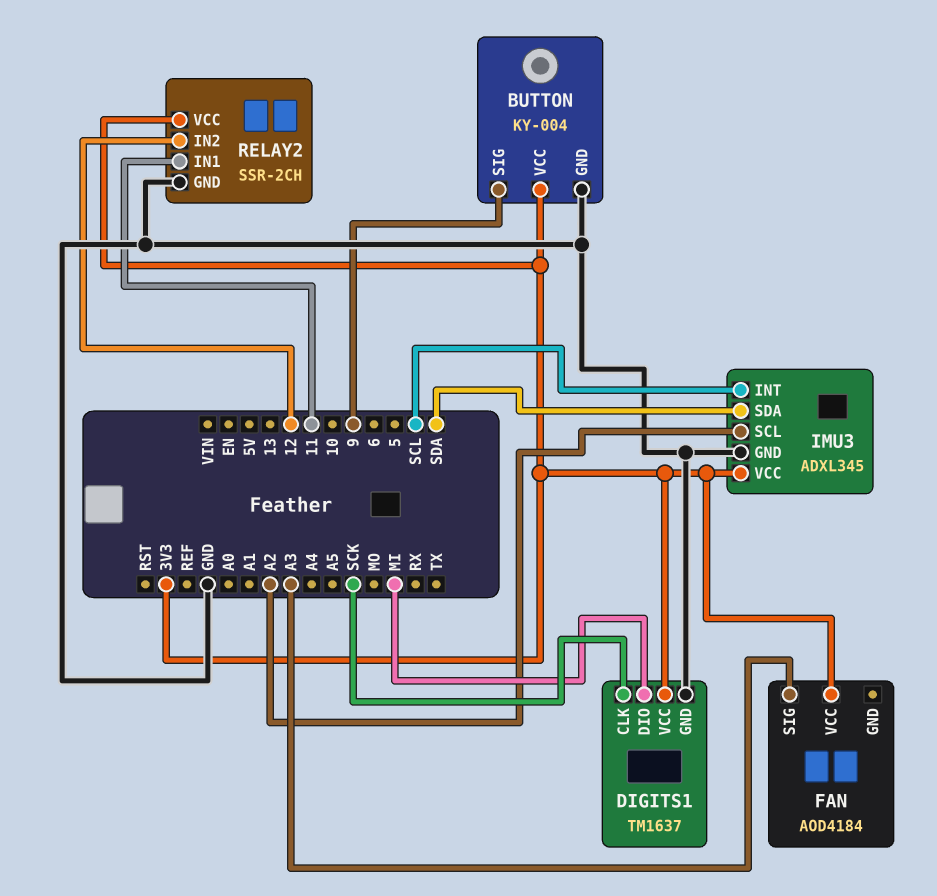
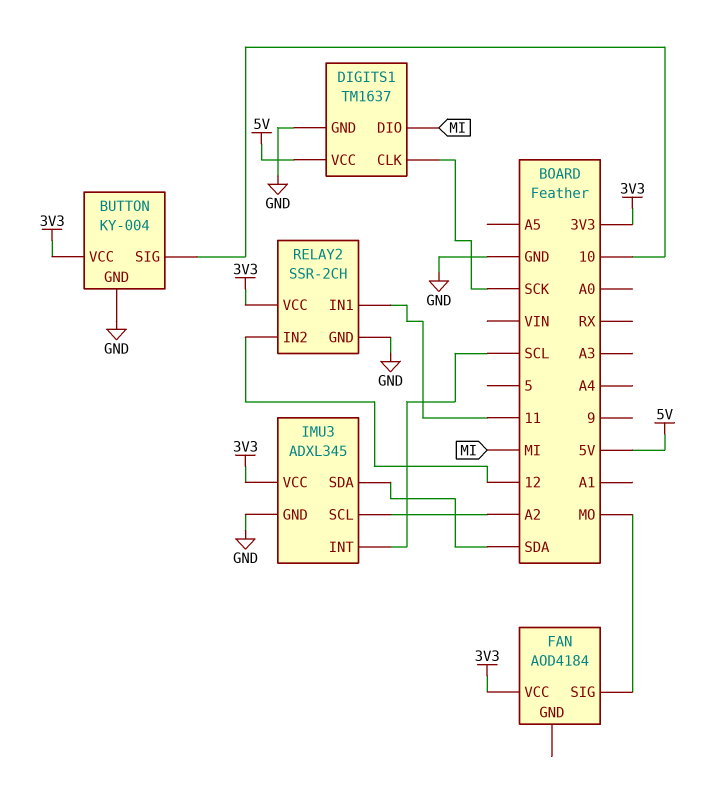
BUTTON pin SIG: 9 -> 10
DIGITS1 pin VCC: 3V3 -> 5V
FAN pin SIG: A3 -> MO

